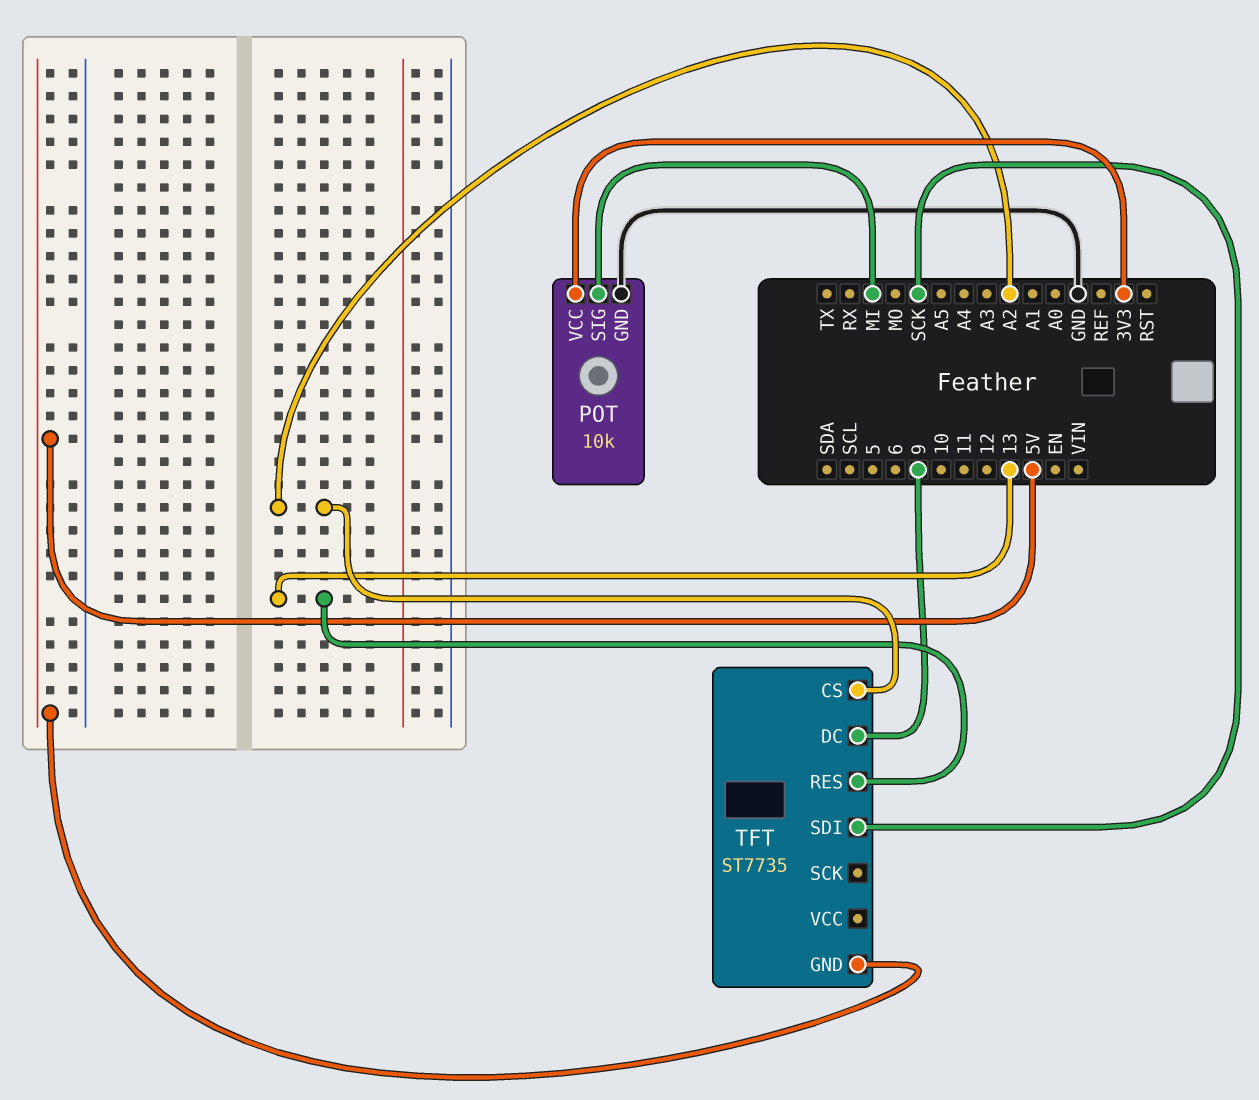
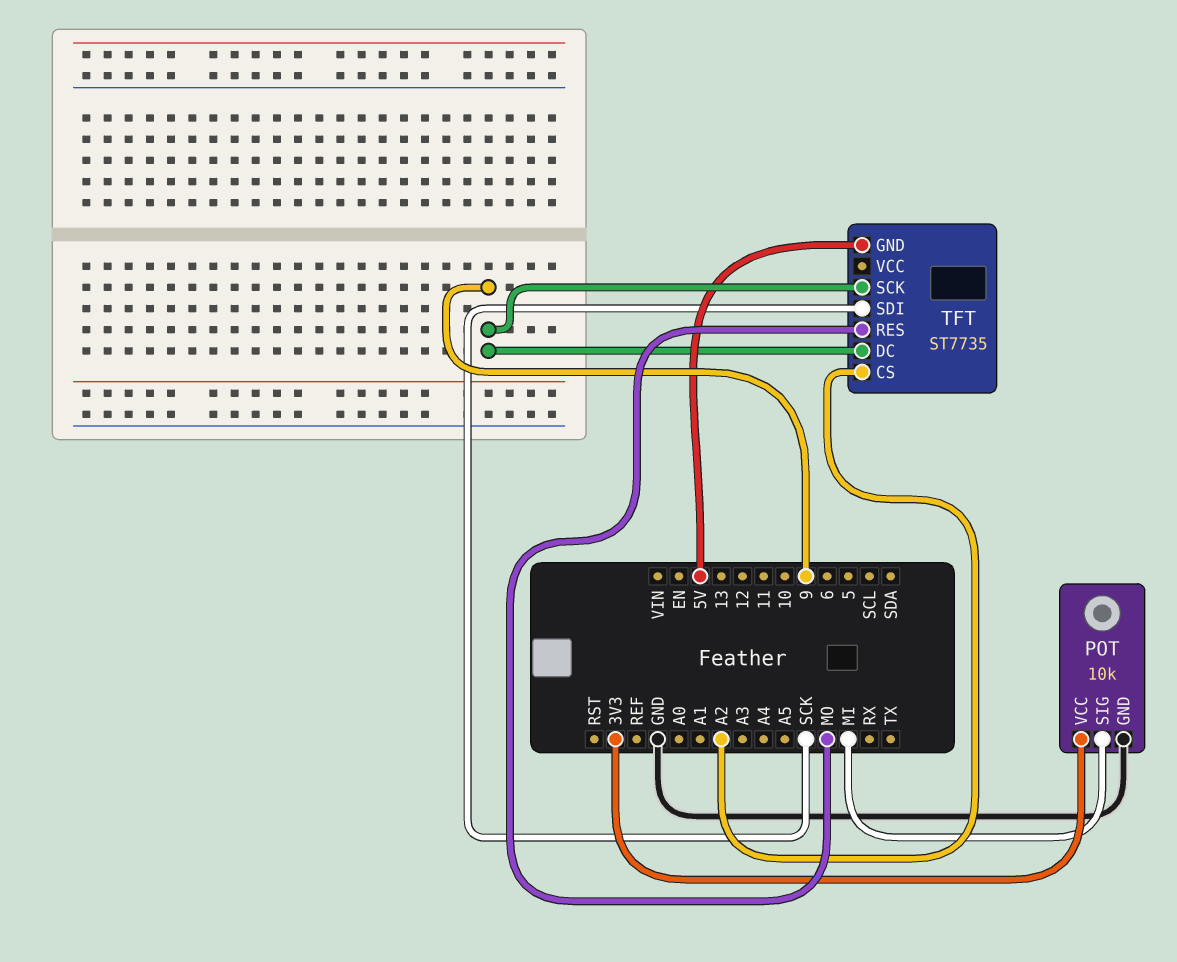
TFT pin RES: 13 -> MO
TFT pin SCK: none -> 9

